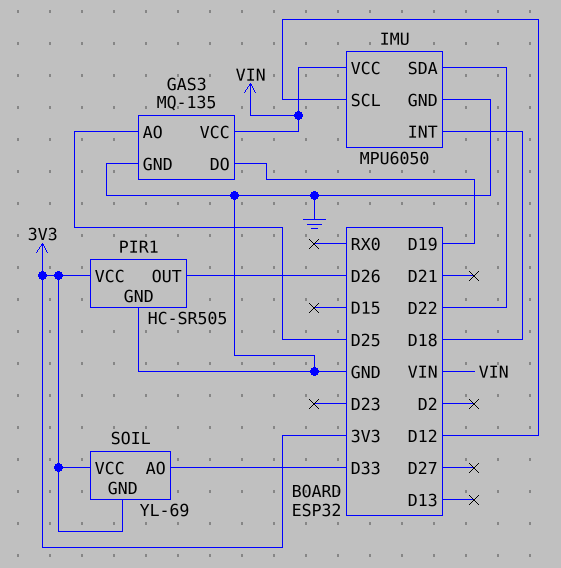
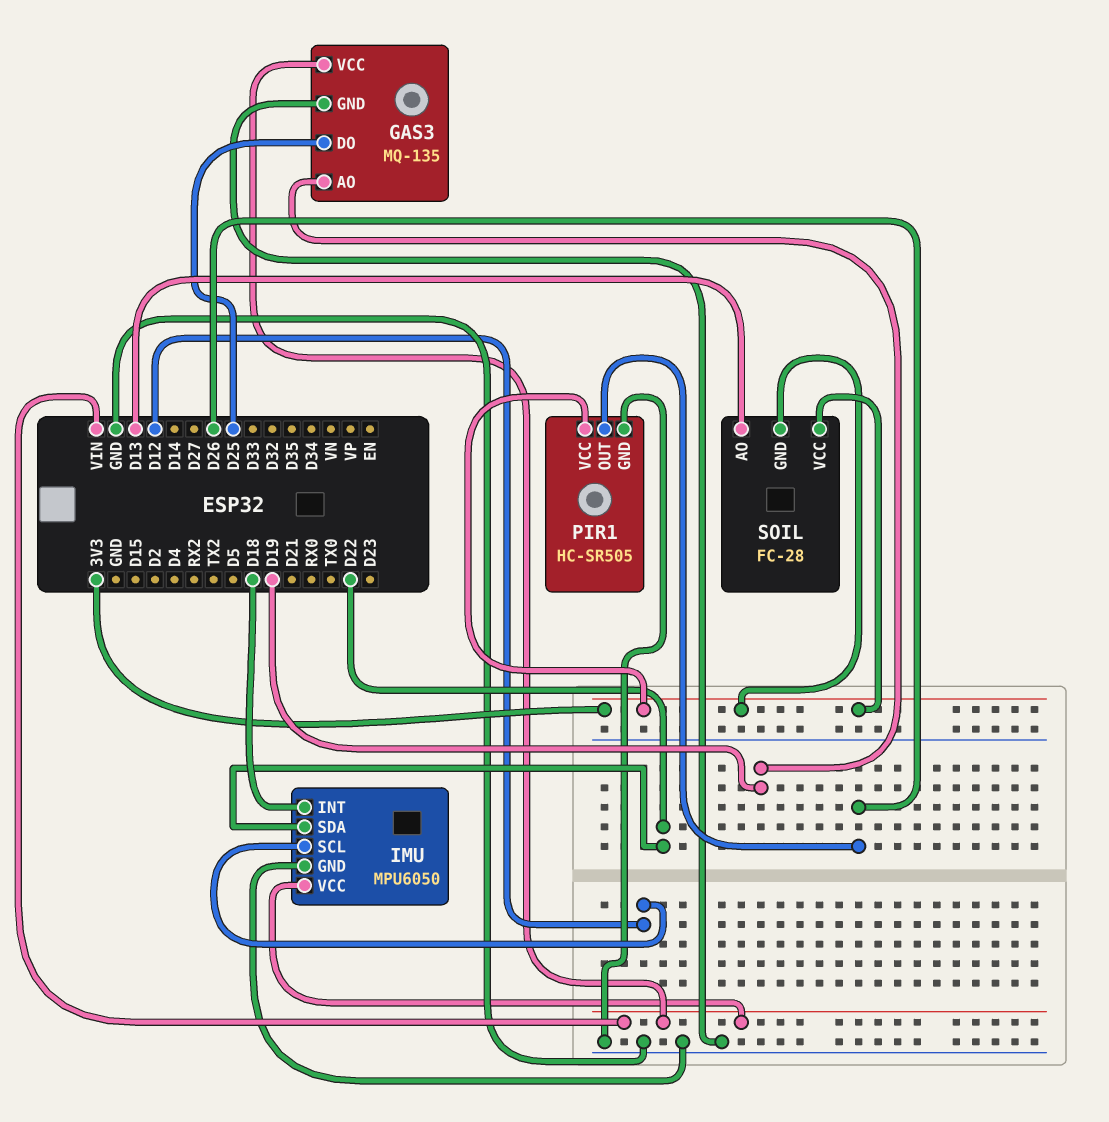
GAS3 pin AO: D25 -> D19
GAS3 pin DO: D19 -> D25
SOIL: YL-69 -> FC-28
SOIL pin AO: D33 -> D13

